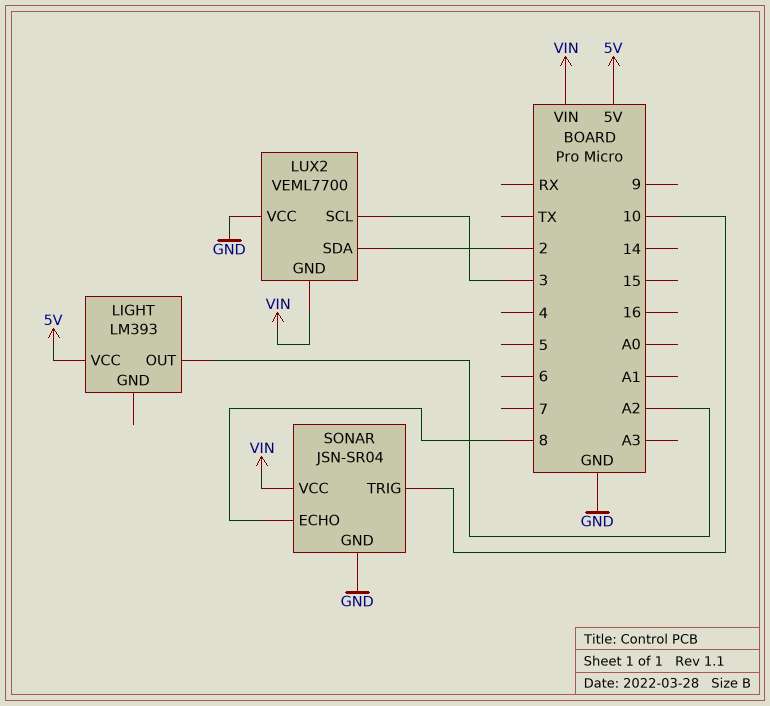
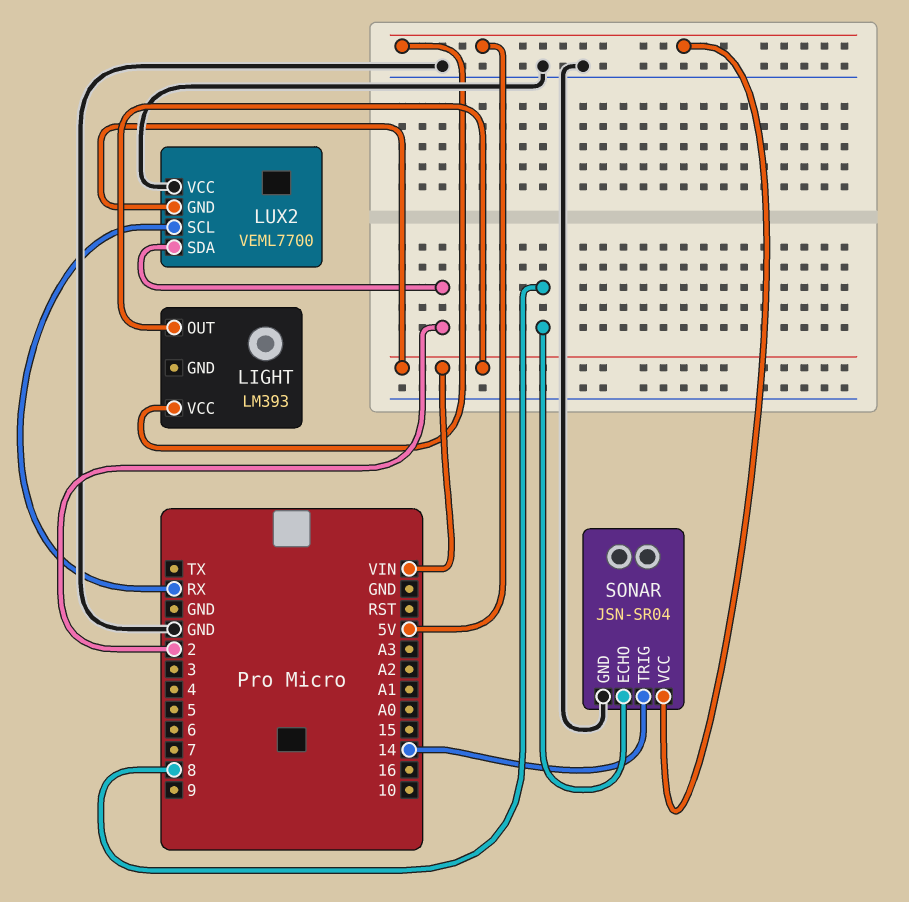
LIGHT pin OUT: A2 -> VIN
LUX2 pin SCL: 3 -> RX
SONAR pin TRIG: 10 -> 14
SONAR pin VCC: VIN -> 5V

